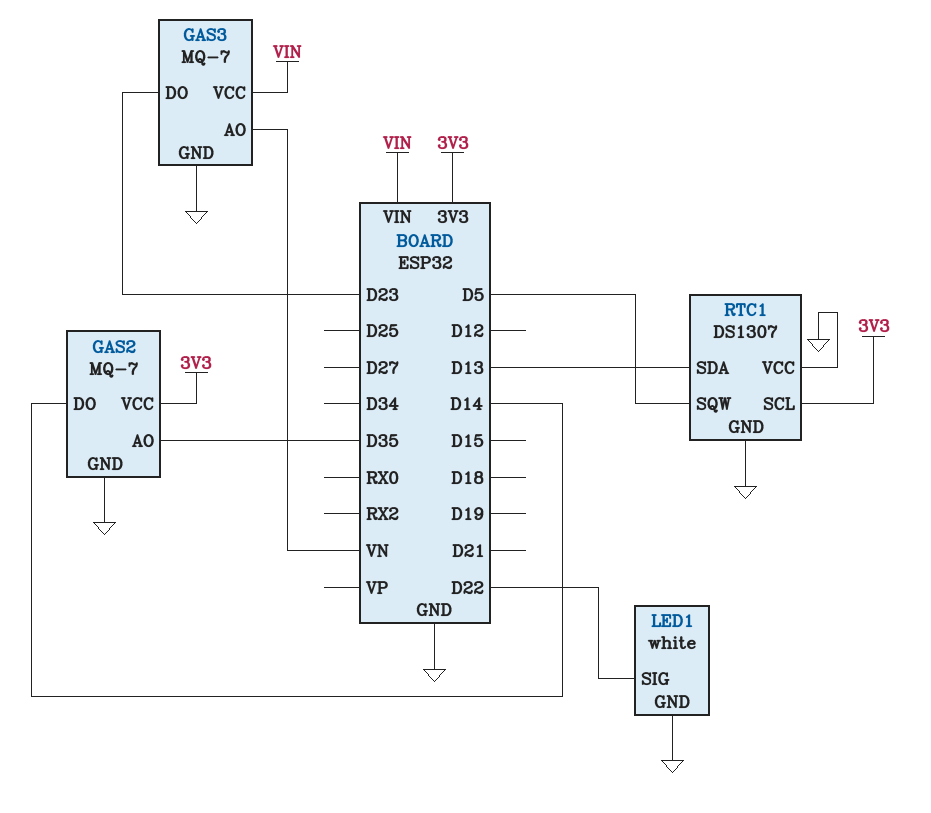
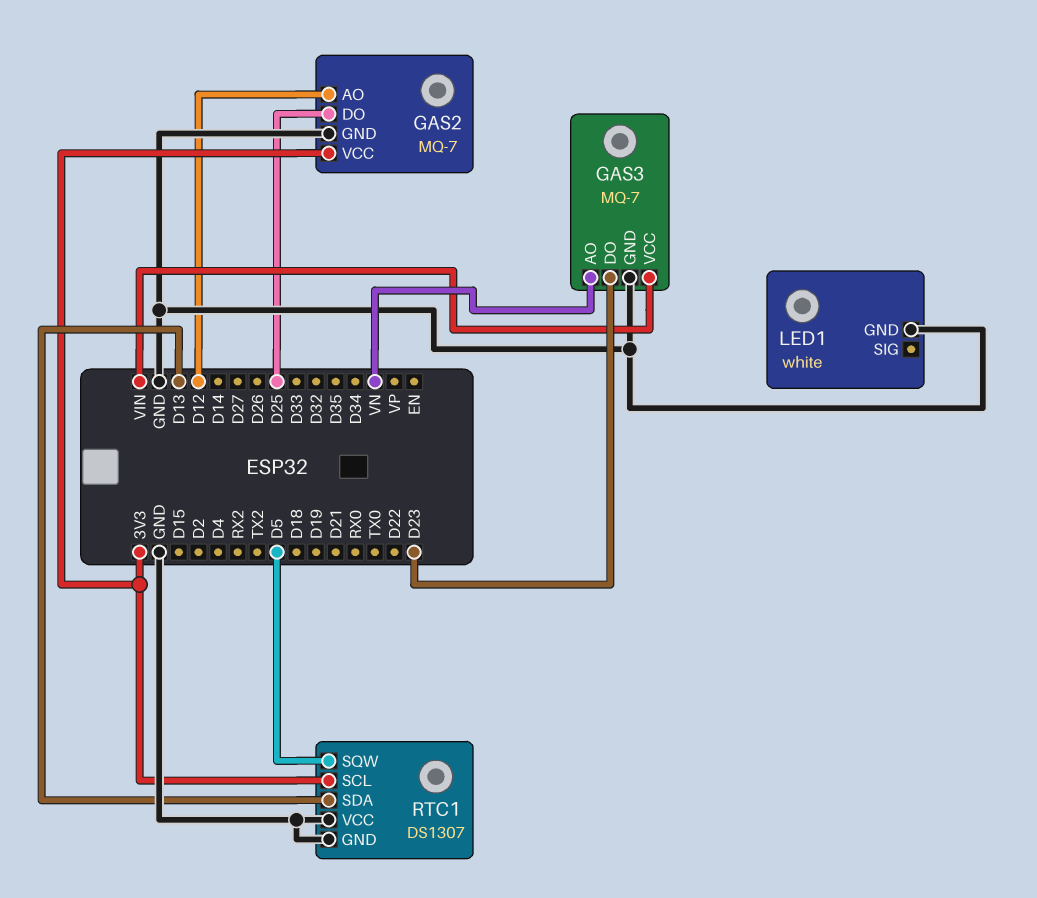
GAS2 pin AO: D35 -> D12
GAS2 pin DO: D14 -> D25
LED1 pin SIG: D22 -> none

